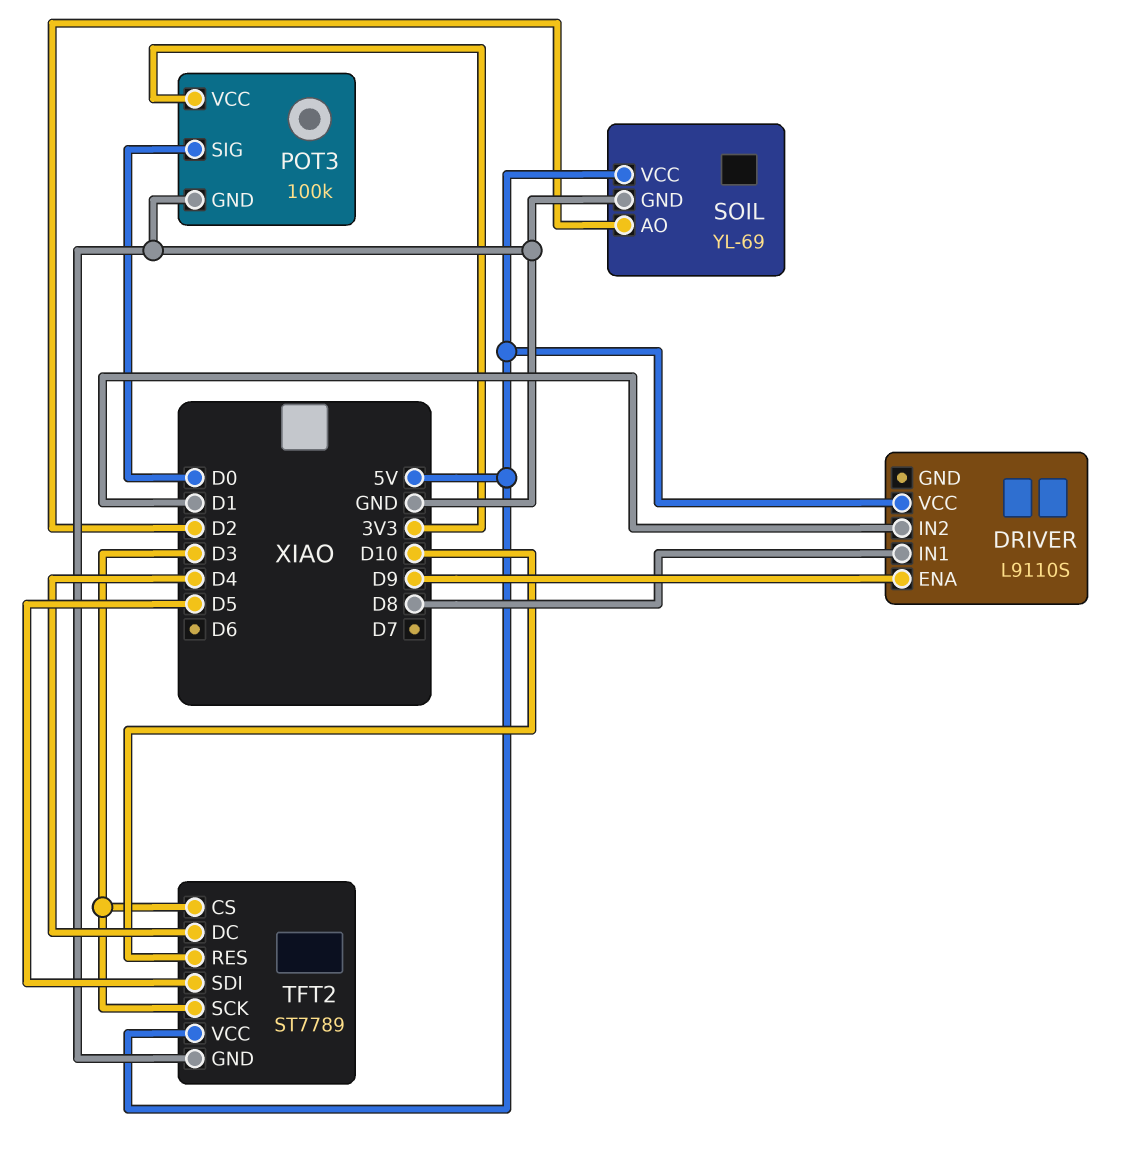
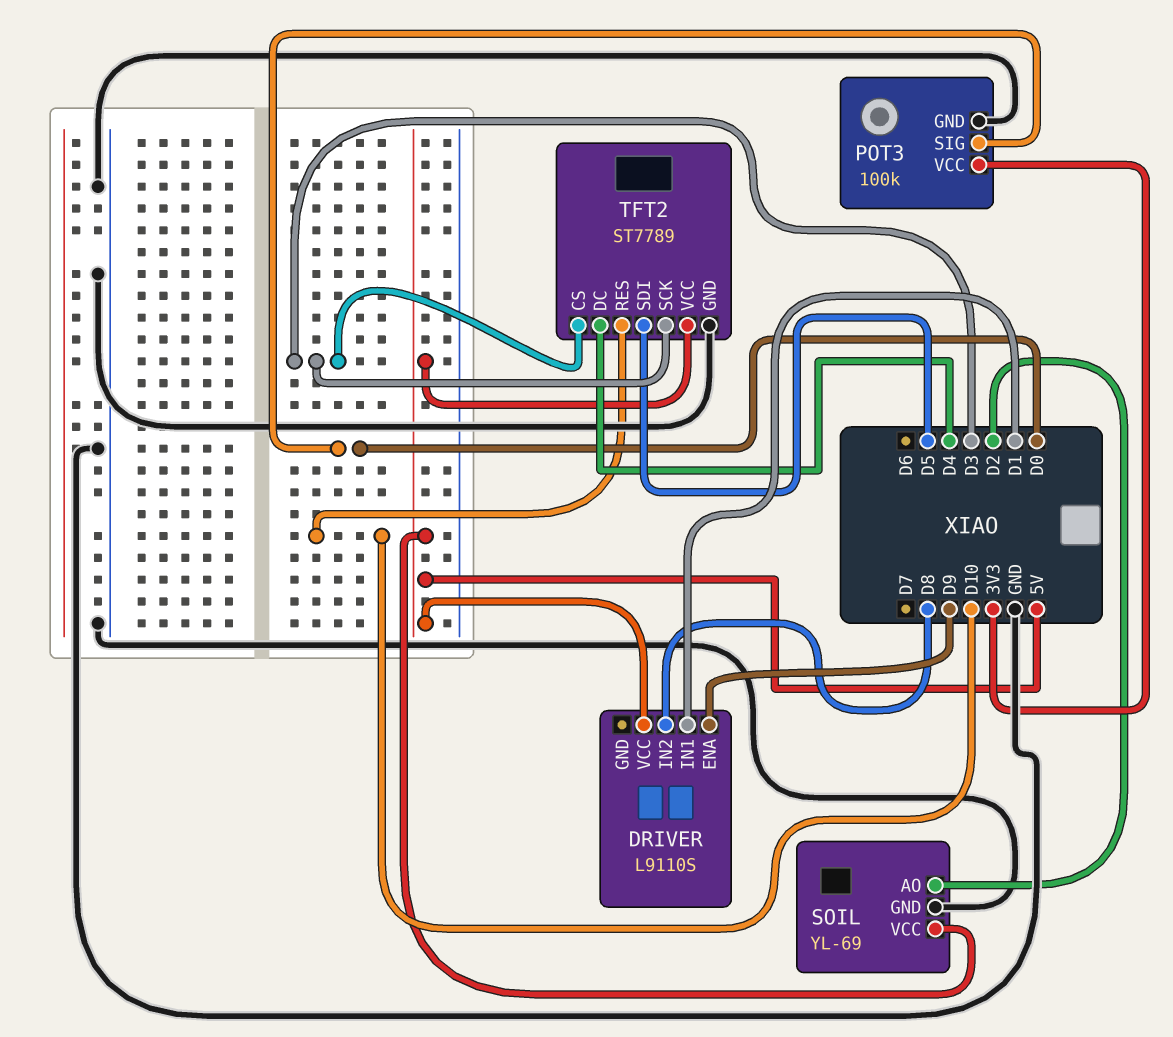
DRIVER pin IN1: D8 -> D1
DRIVER pin IN2: D1 -> D8

